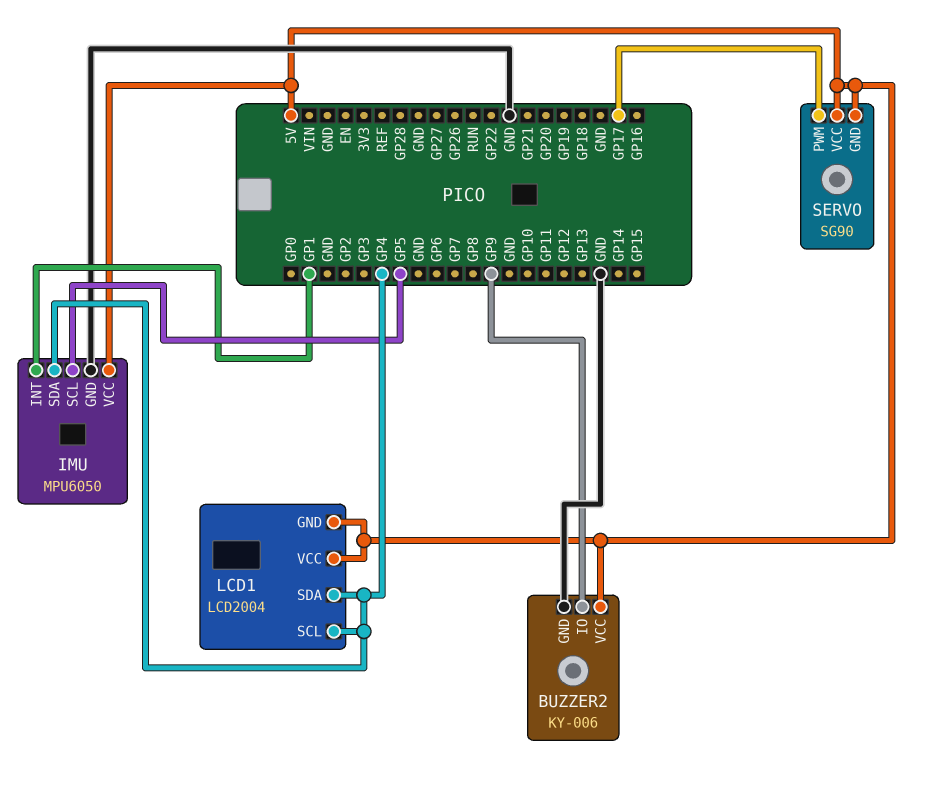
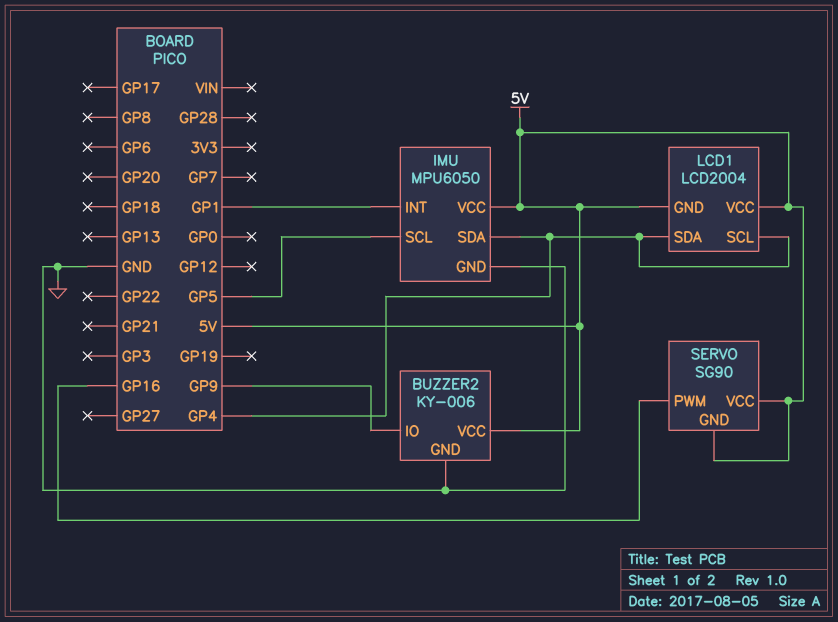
SERVO pin PWM: GP17 -> GP16

